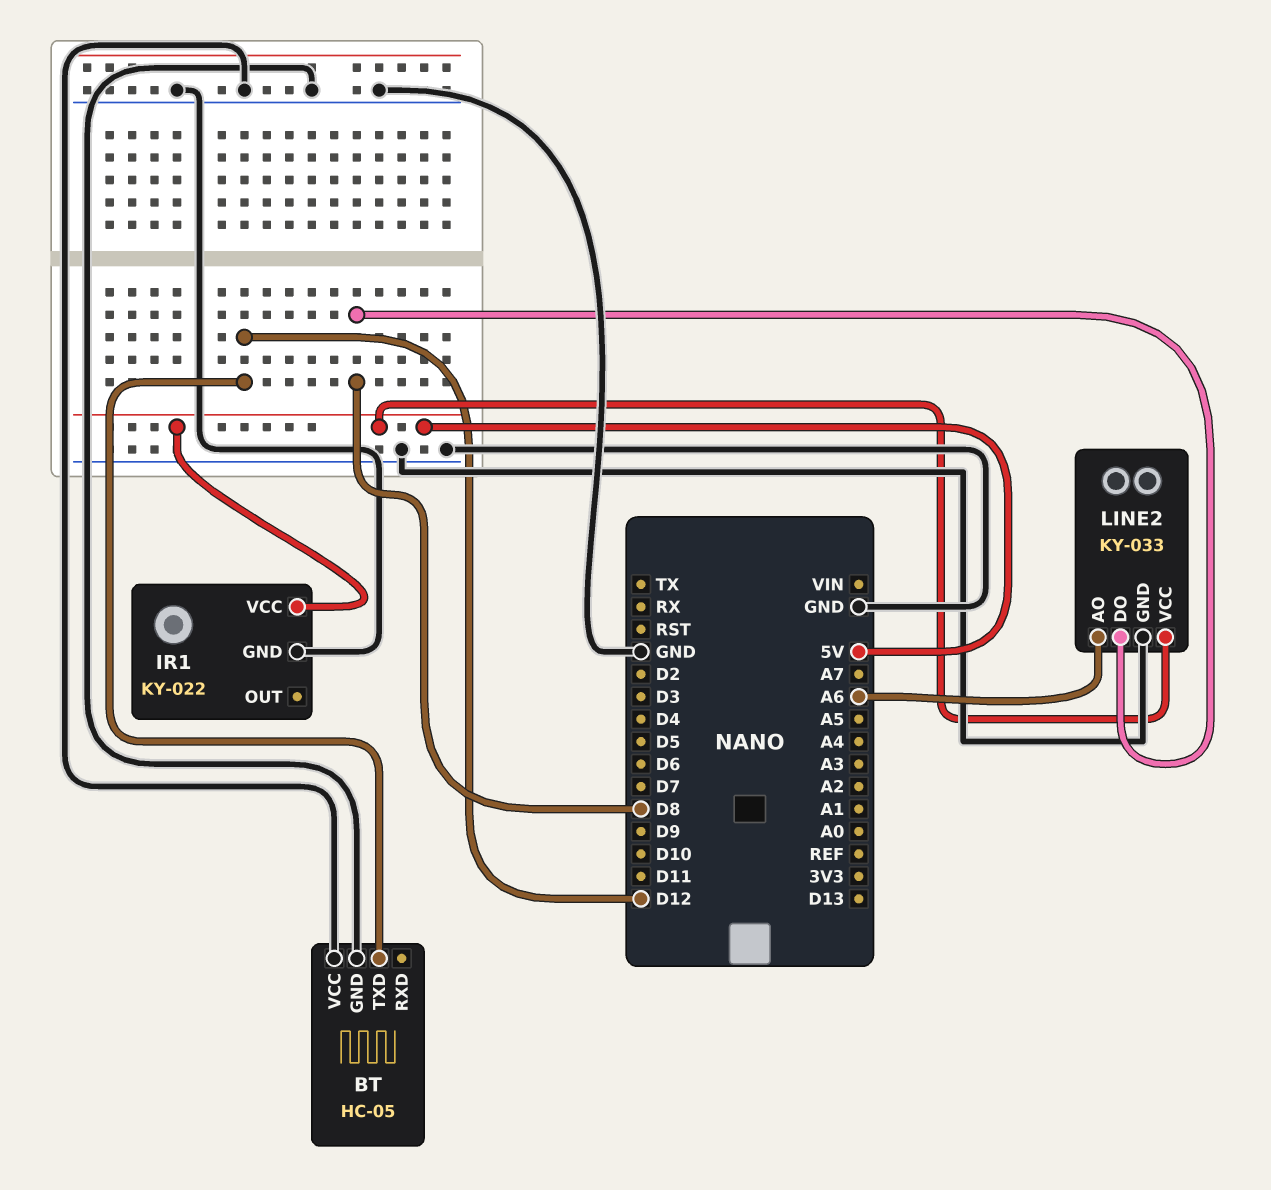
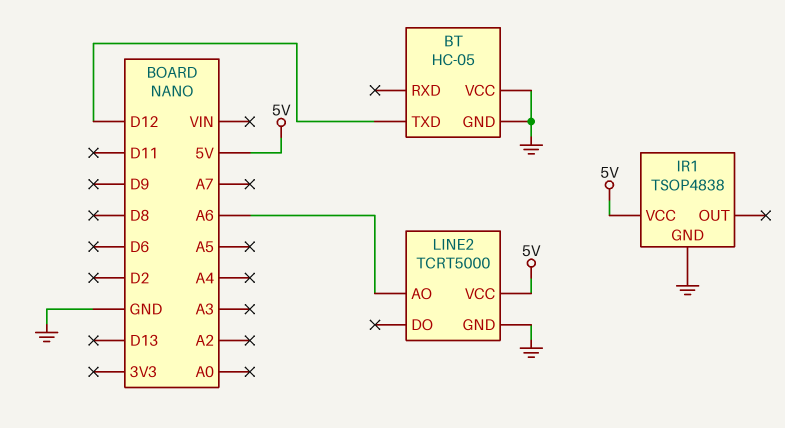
IR1: KY-022 -> TSOP4838
LINE2: KY-033 -> TCRT5000
LINE2 pin DO: D8 -> none

